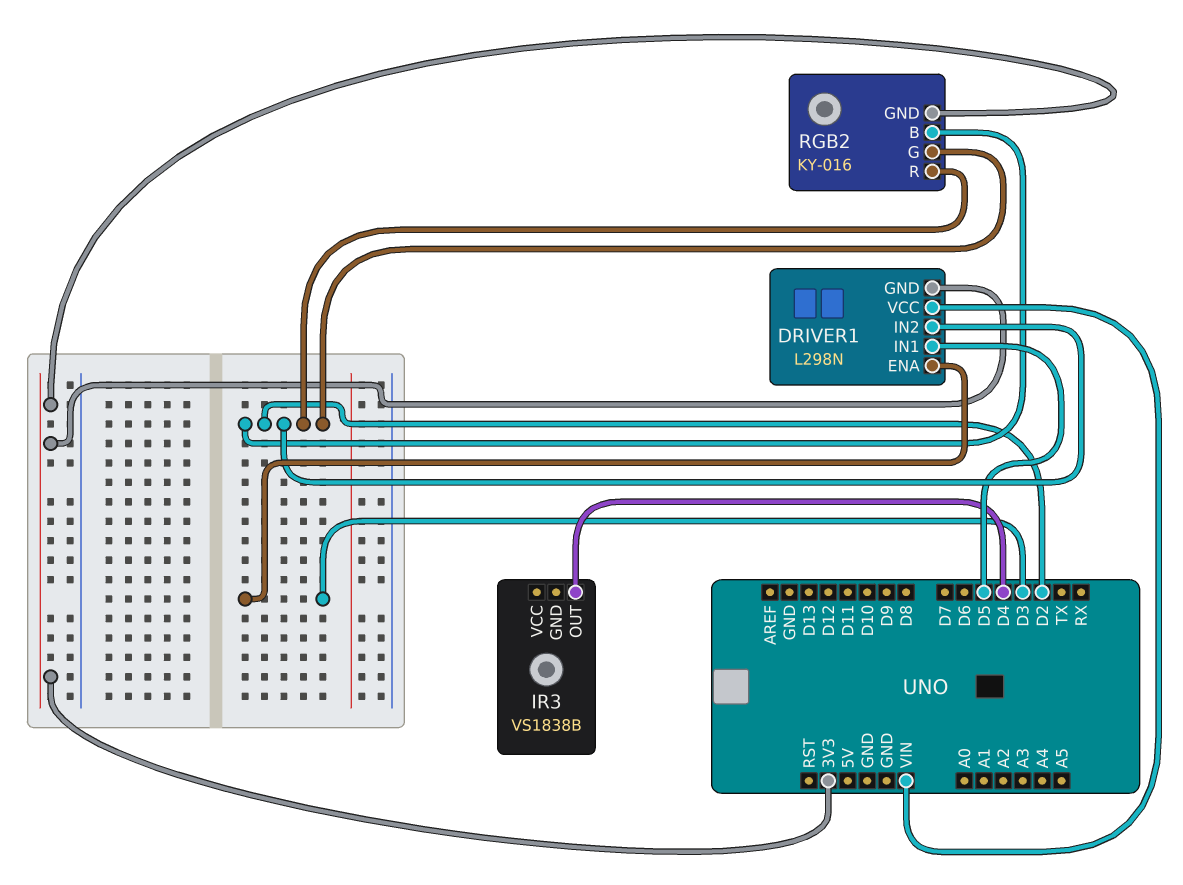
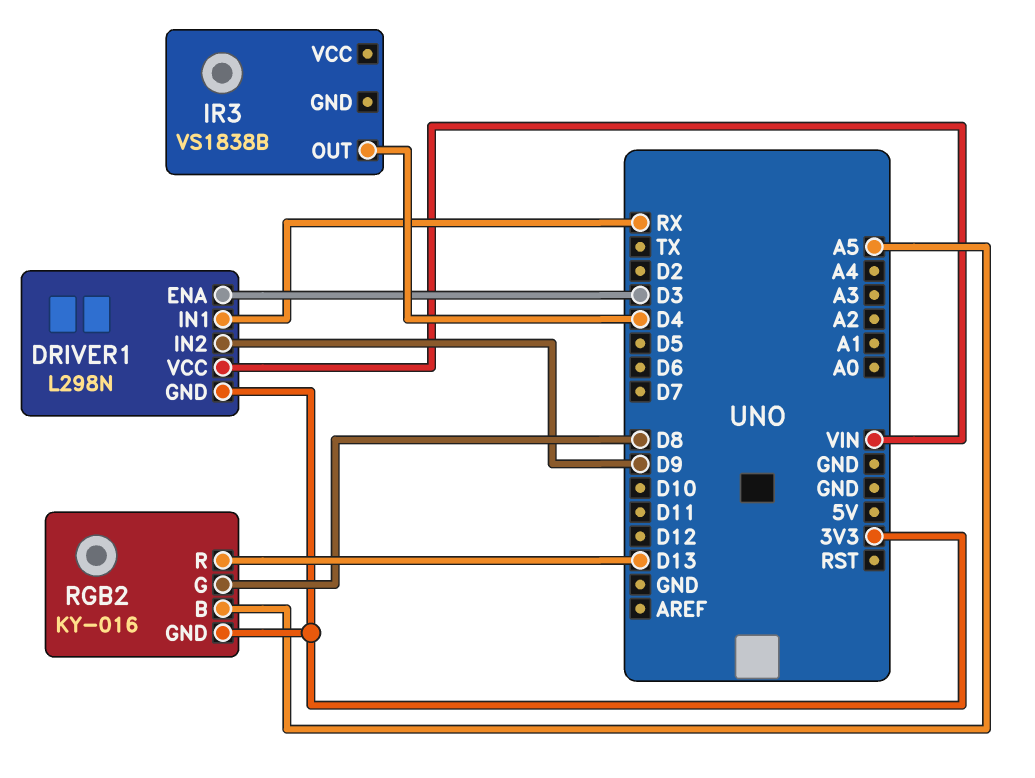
DRIVER1 pin IN1: D5 -> RX
DRIVER1 pin IN2: D2 -> D9
RGB2 pin B: D2 -> A5
RGB2 pin G: D2 -> D8
RGB2 pin R: D2 -> D13

